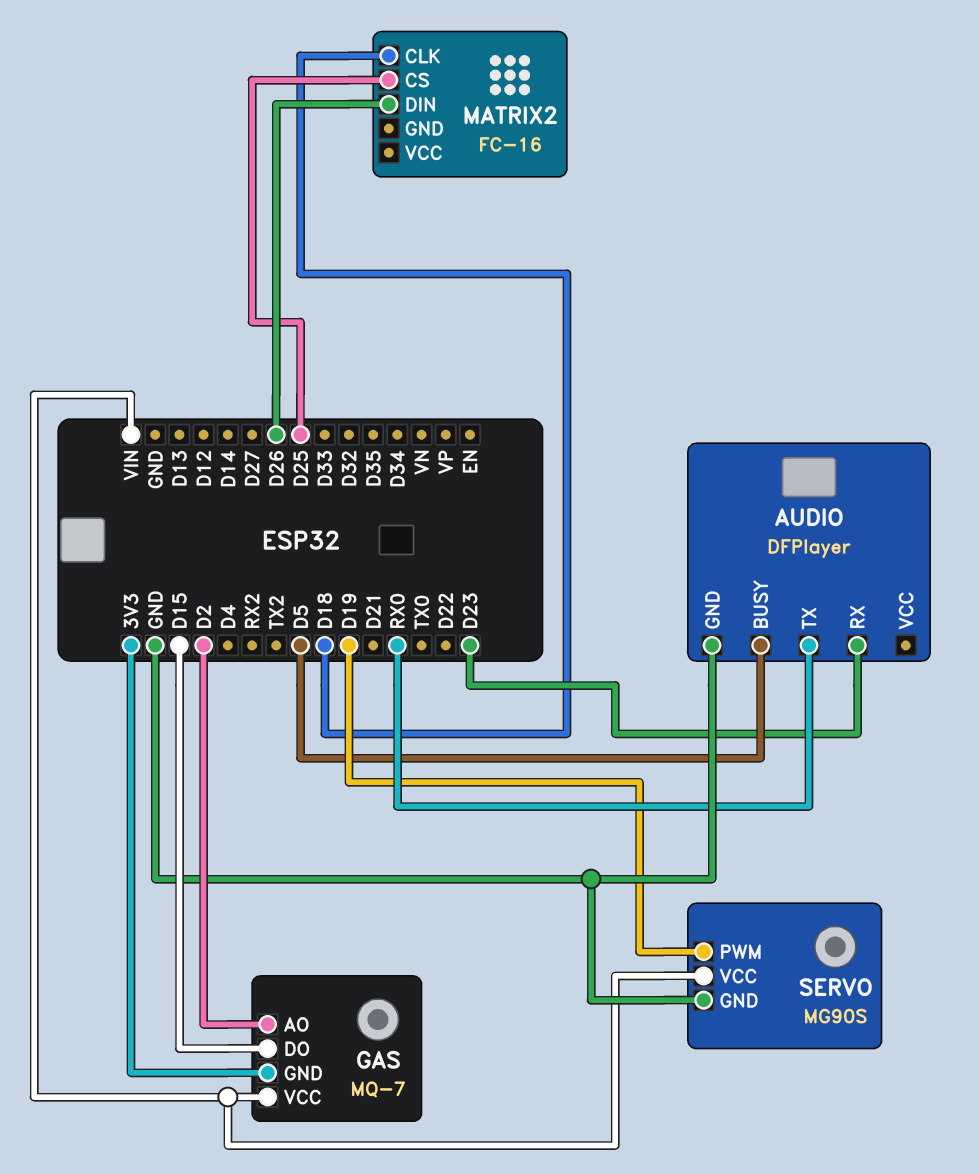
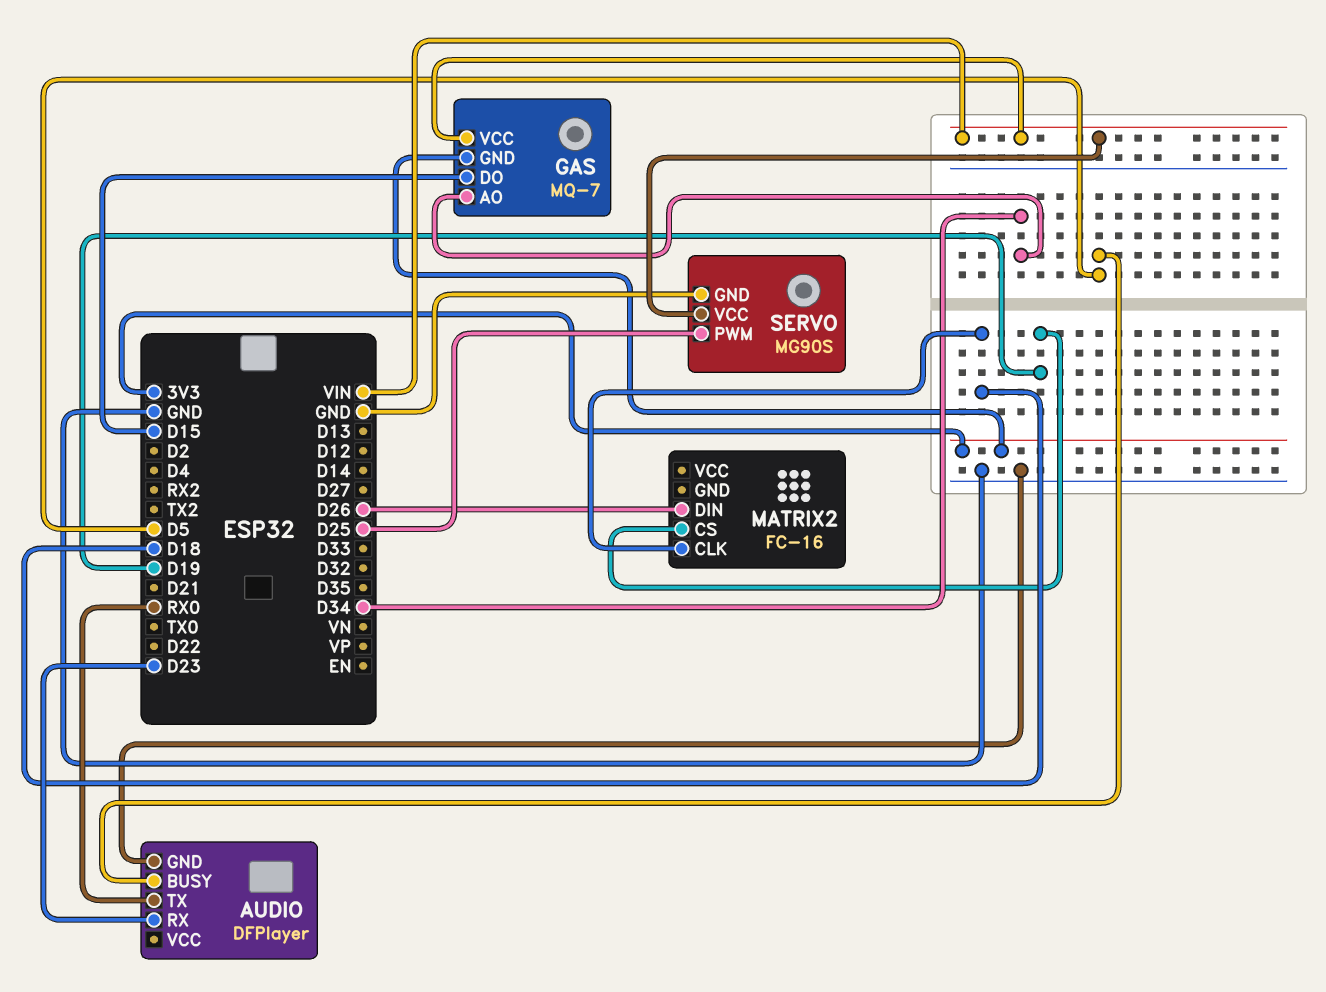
GAS pin AO: D2 -> D34
MATRIX2 pin CS: D25 -> D19
SERVO pin PWM: D19 -> D25

